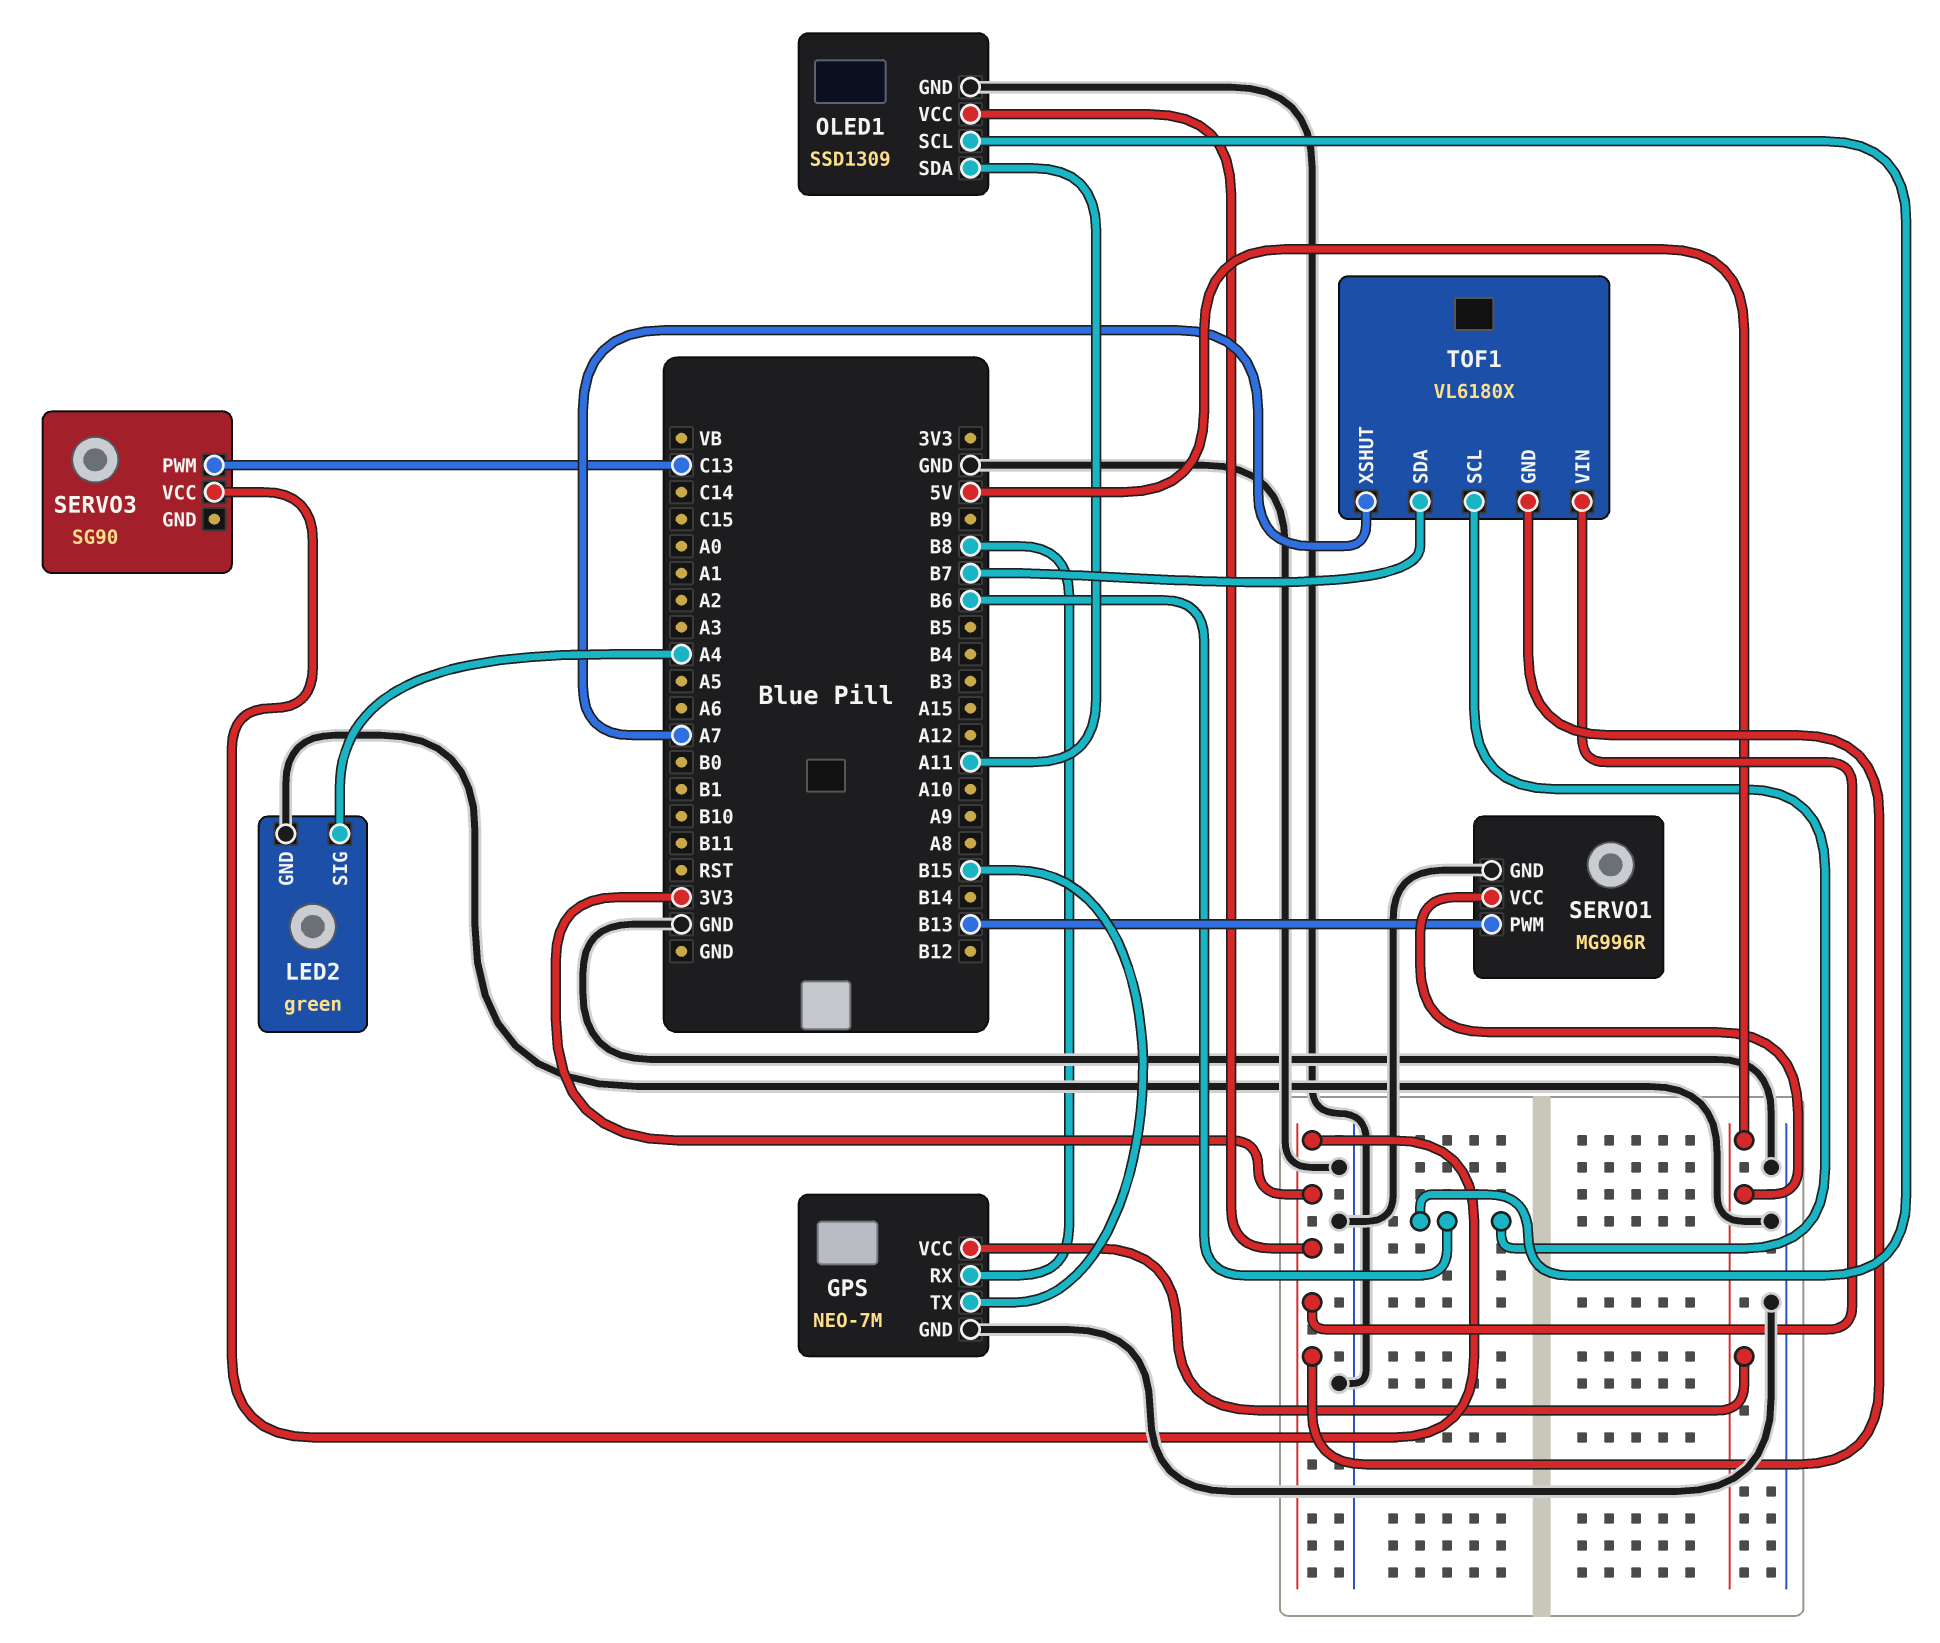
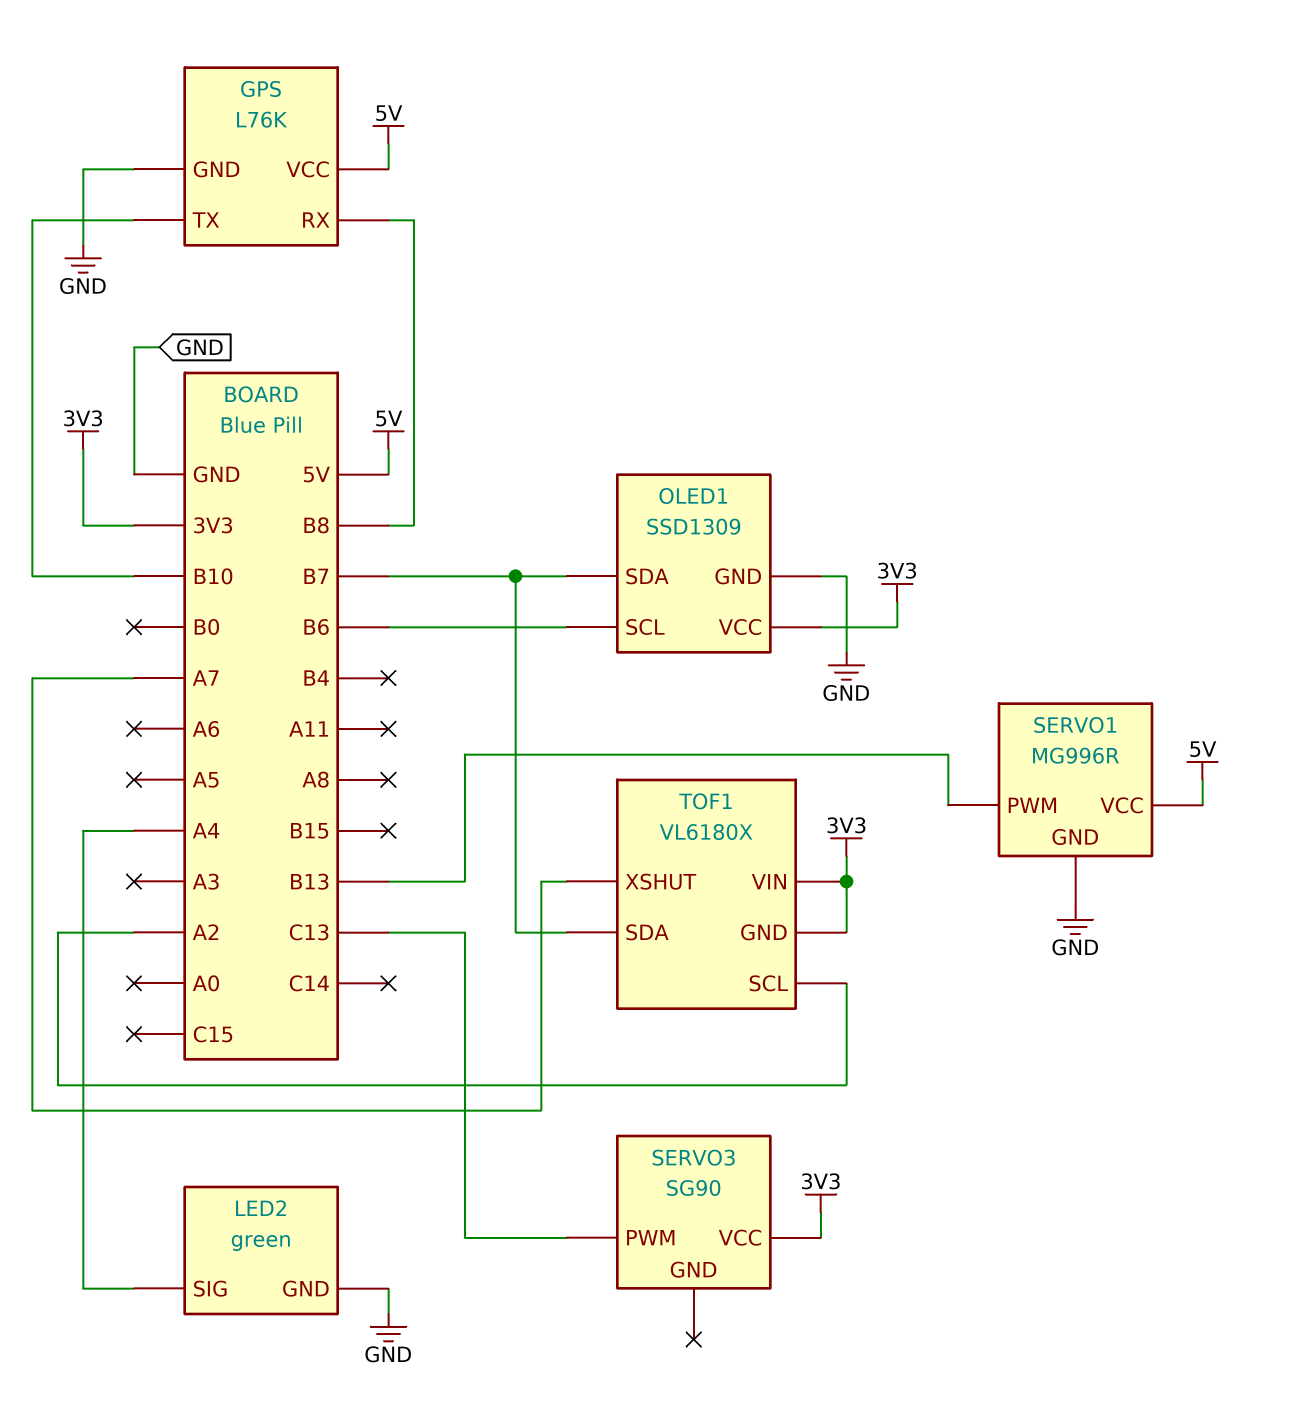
GPS: NEO-7M -> L76K
GPS pin TX: B15 -> B10
OLED1 pin SDA: A11 -> B7
TOF1 pin SCL: B6 -> A2

